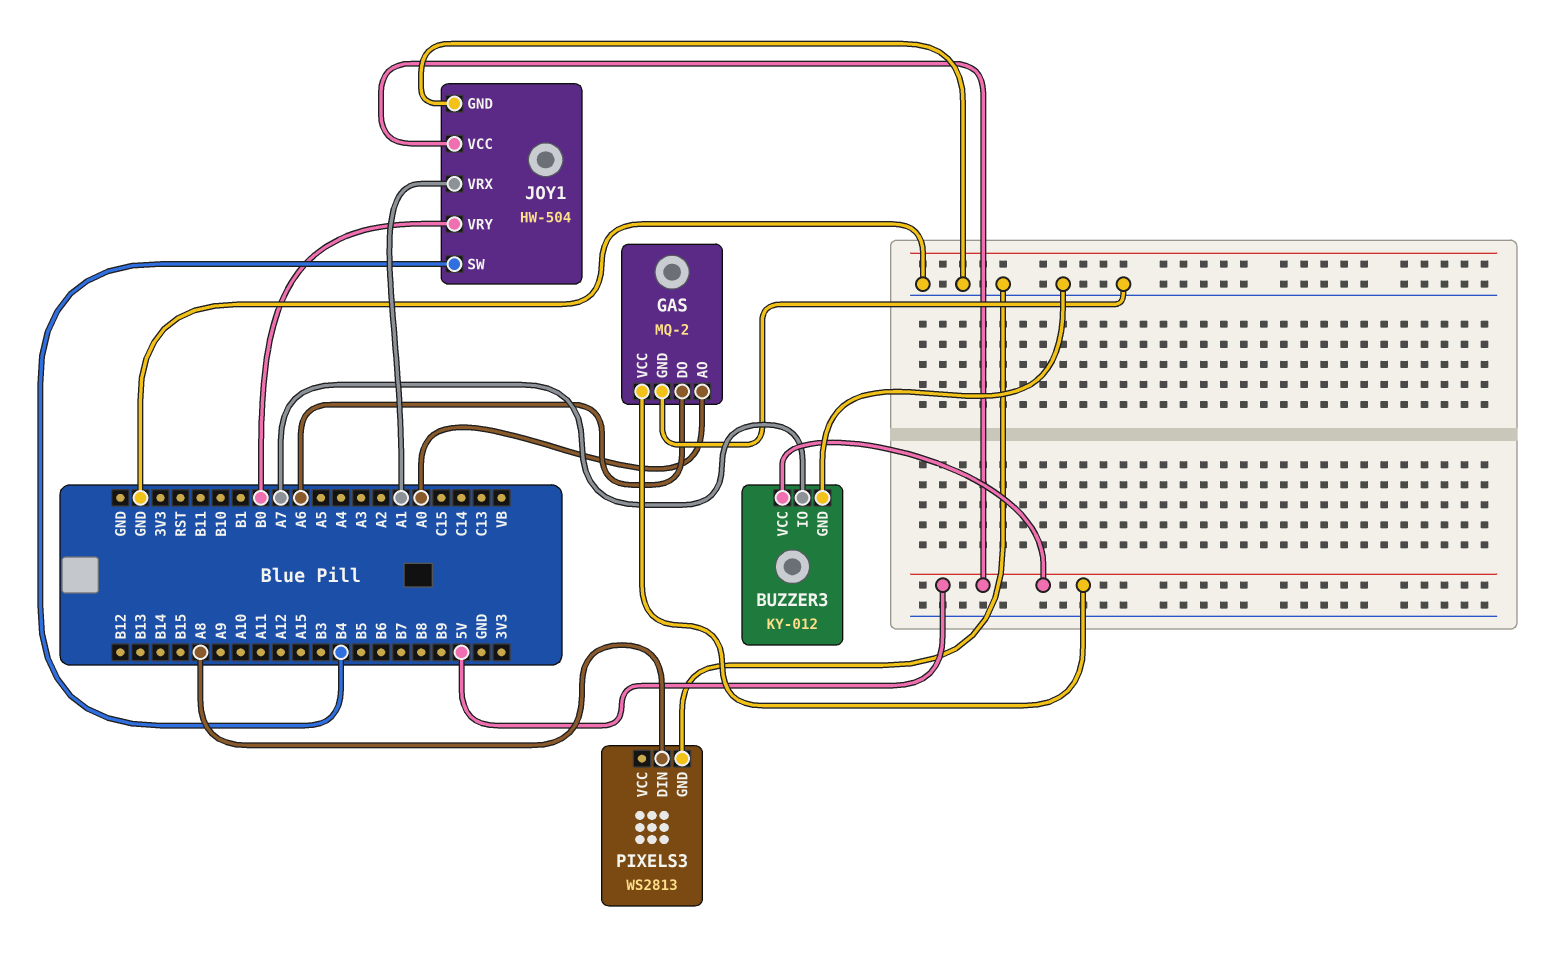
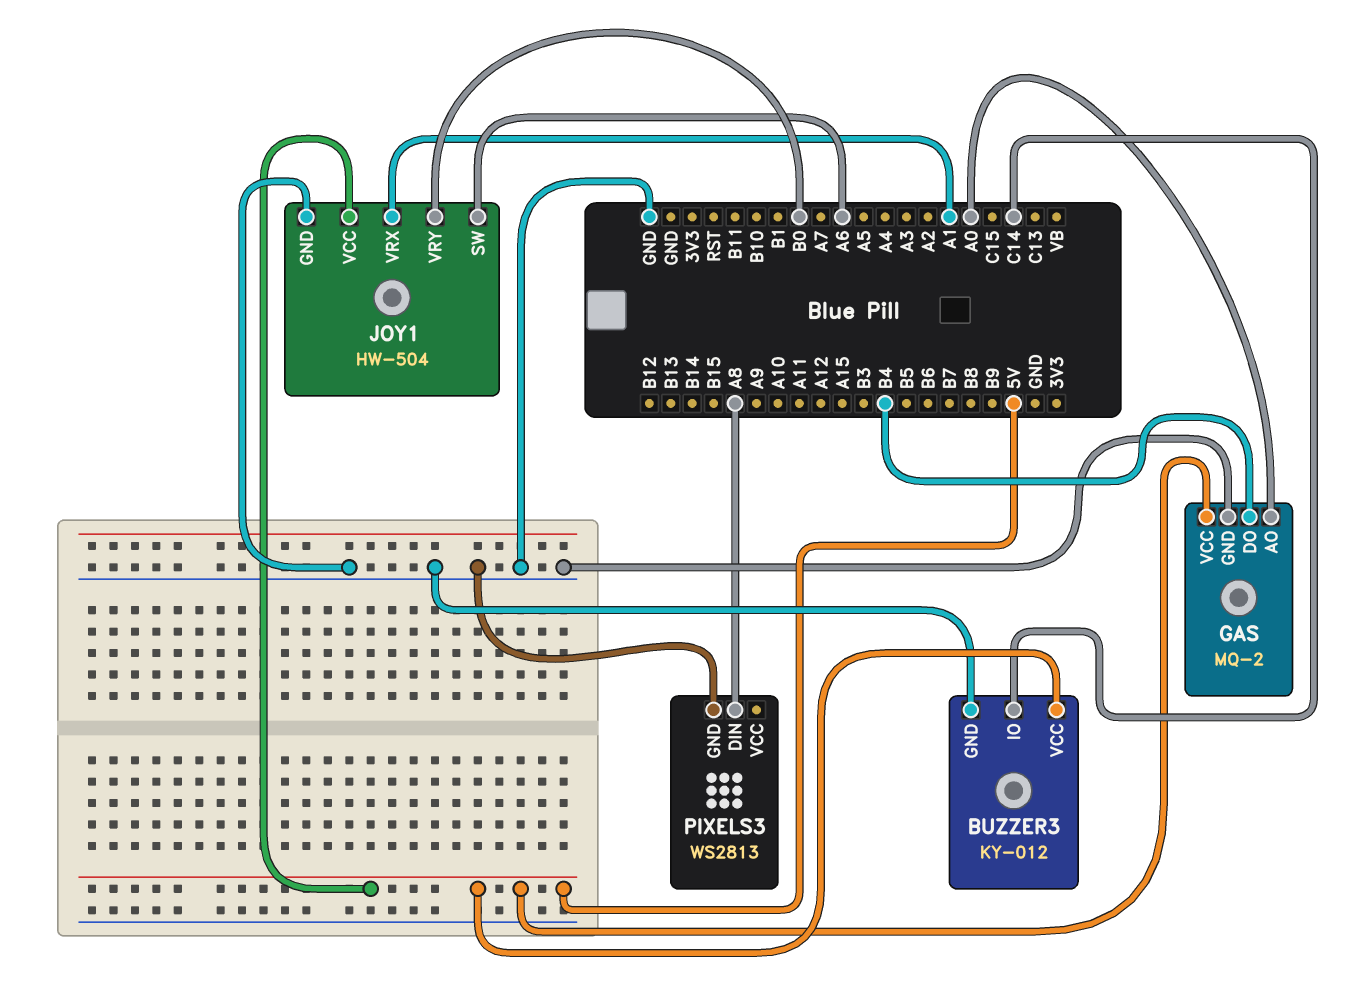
BUZZER3 pin IO: A7 -> C14
GAS pin DO: A6 -> B4
JOY1 pin SW: B4 -> A6

